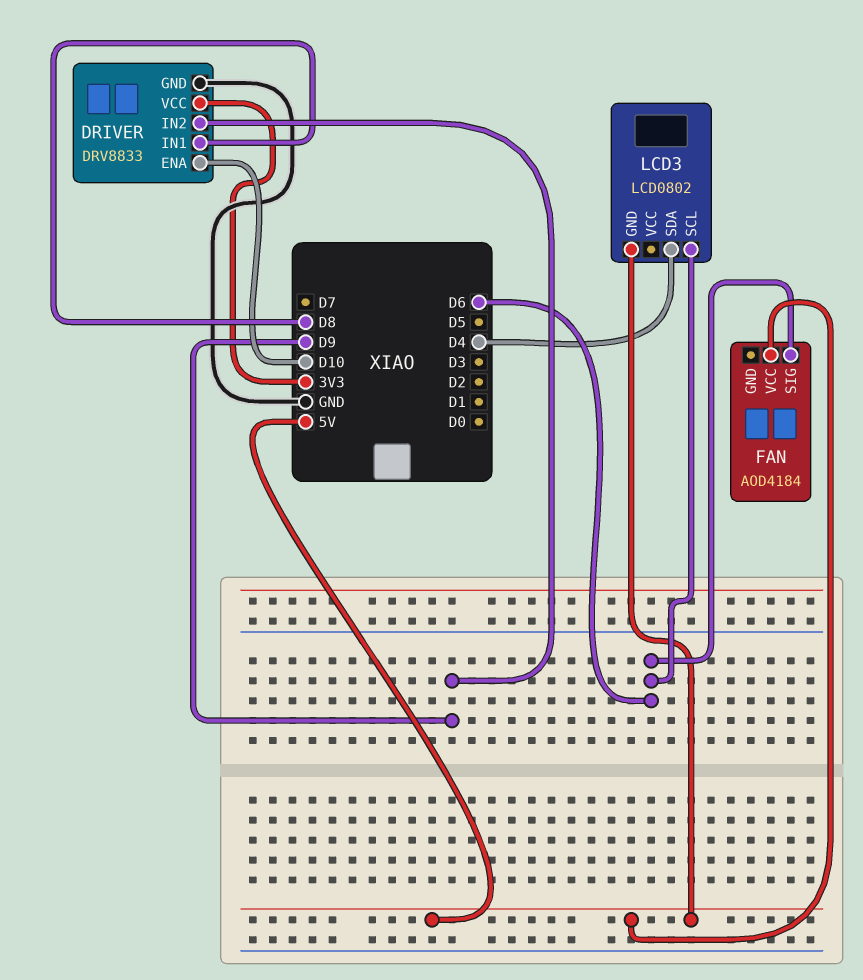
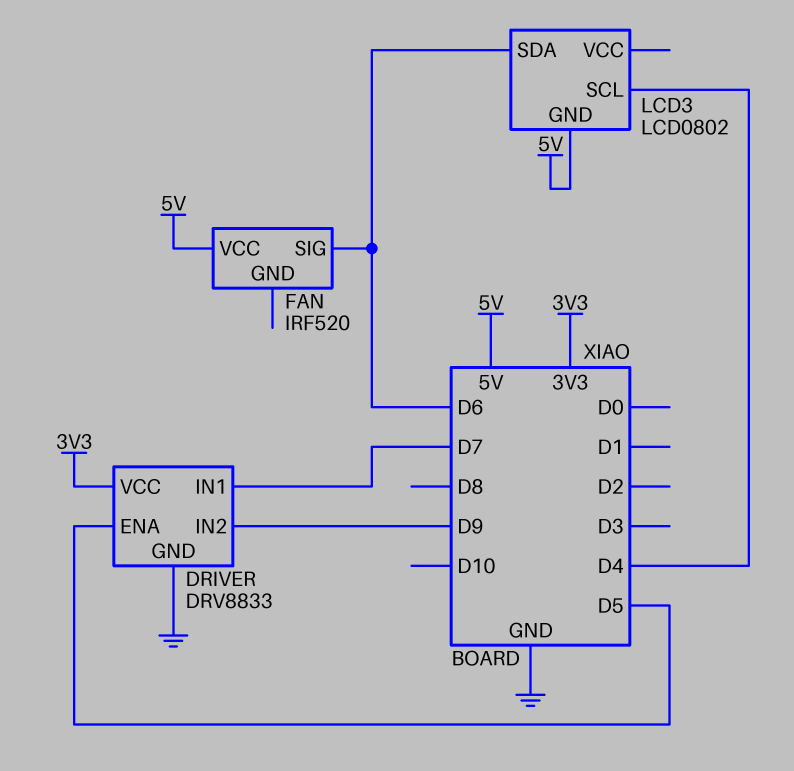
DRIVER pin ENA: D10 -> D5
DRIVER pin IN1: D8 -> D7
FAN: AOD4184 -> IRF520
LCD3 pin SCL: D6 -> D4
LCD3 pin SDA: D4 -> D6

